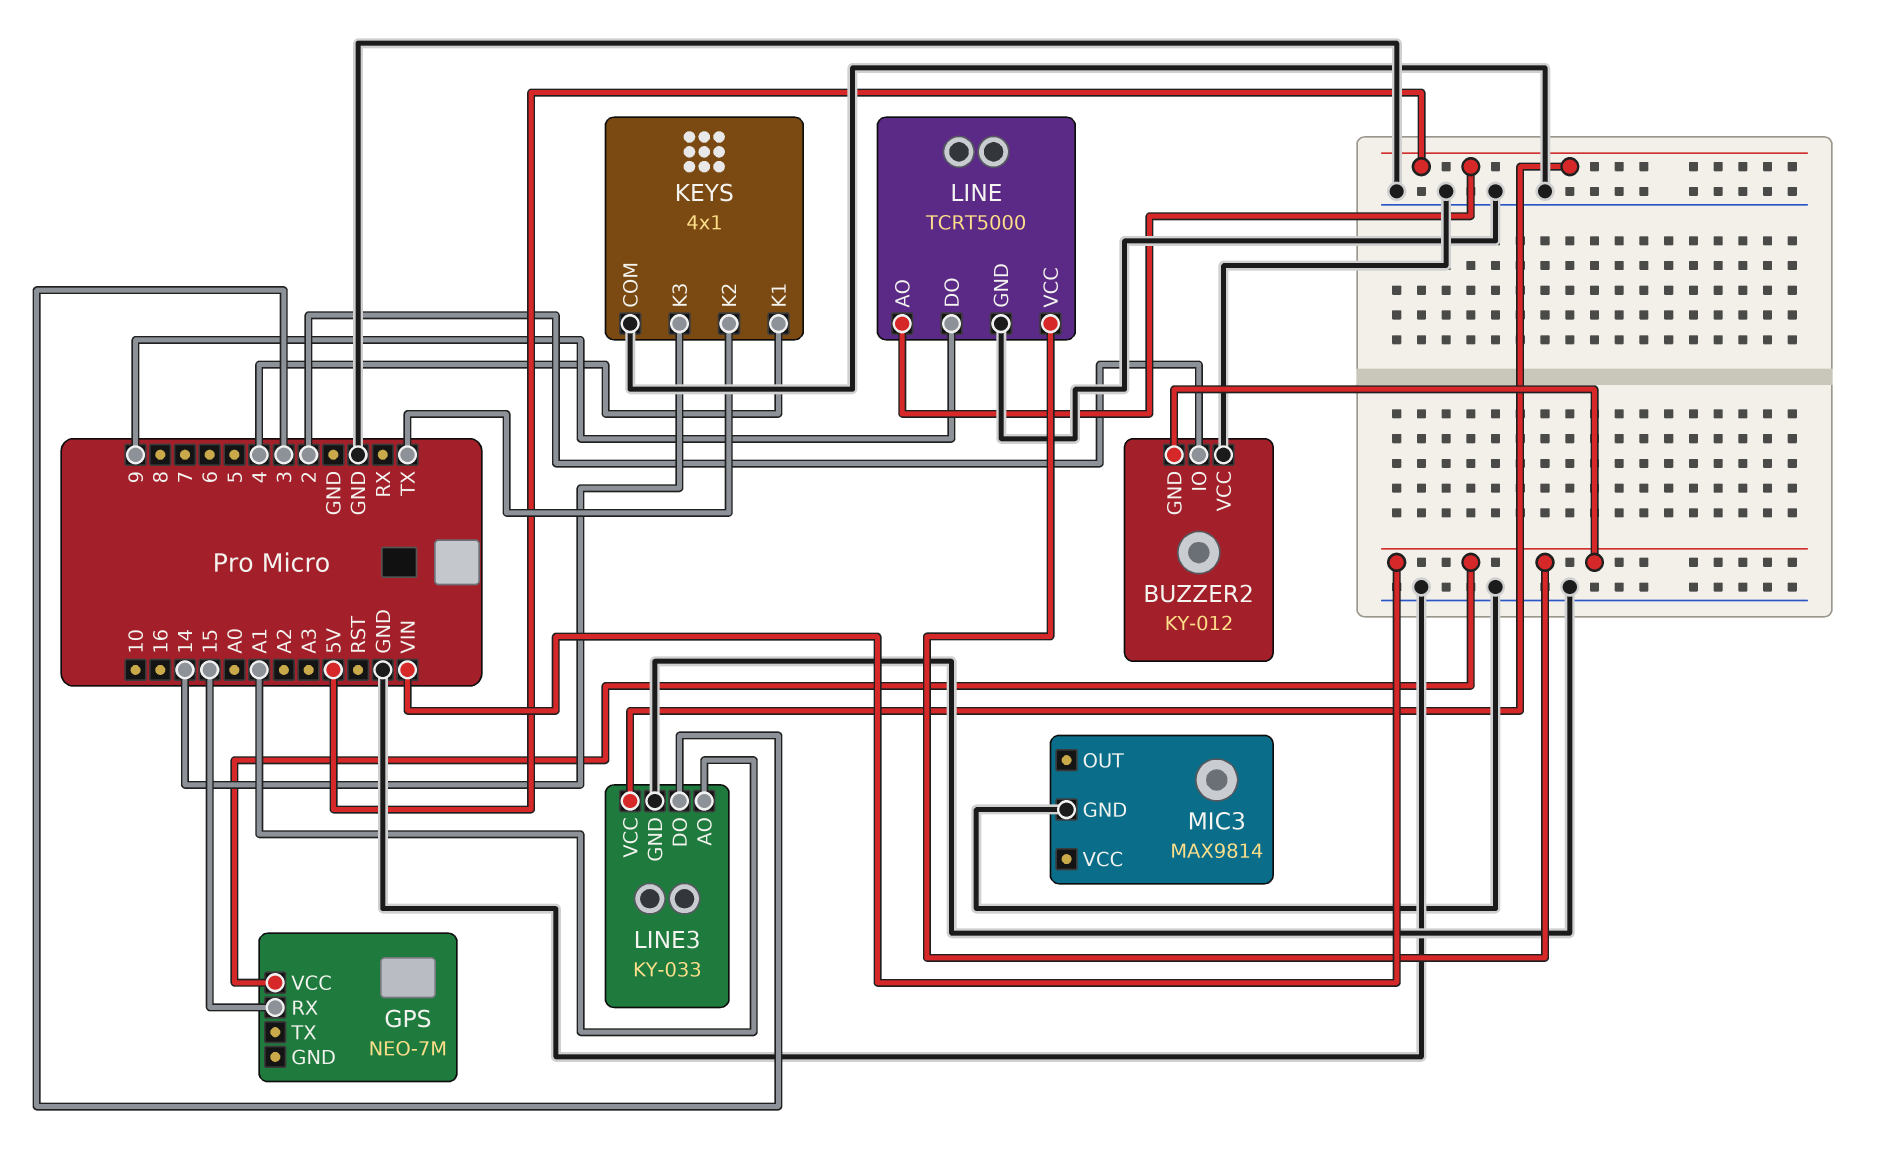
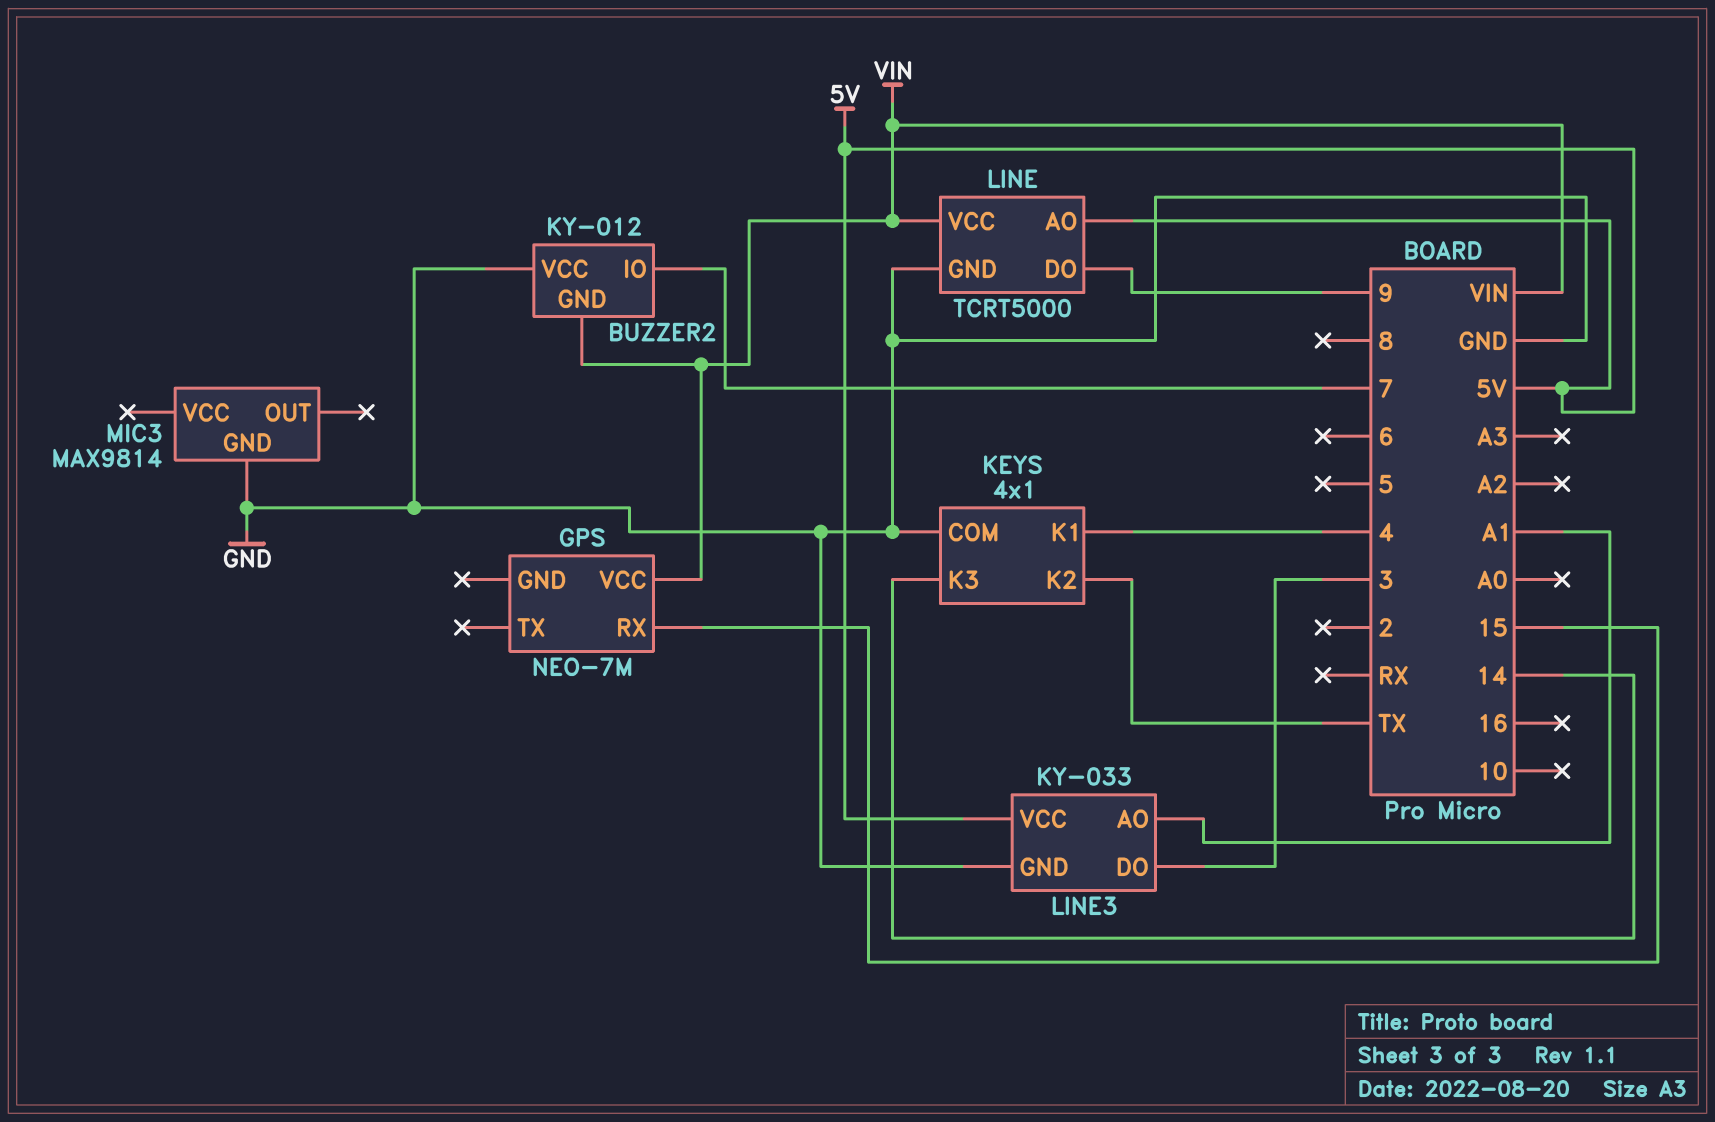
BUZZER2 pin IO: 2 -> 7

